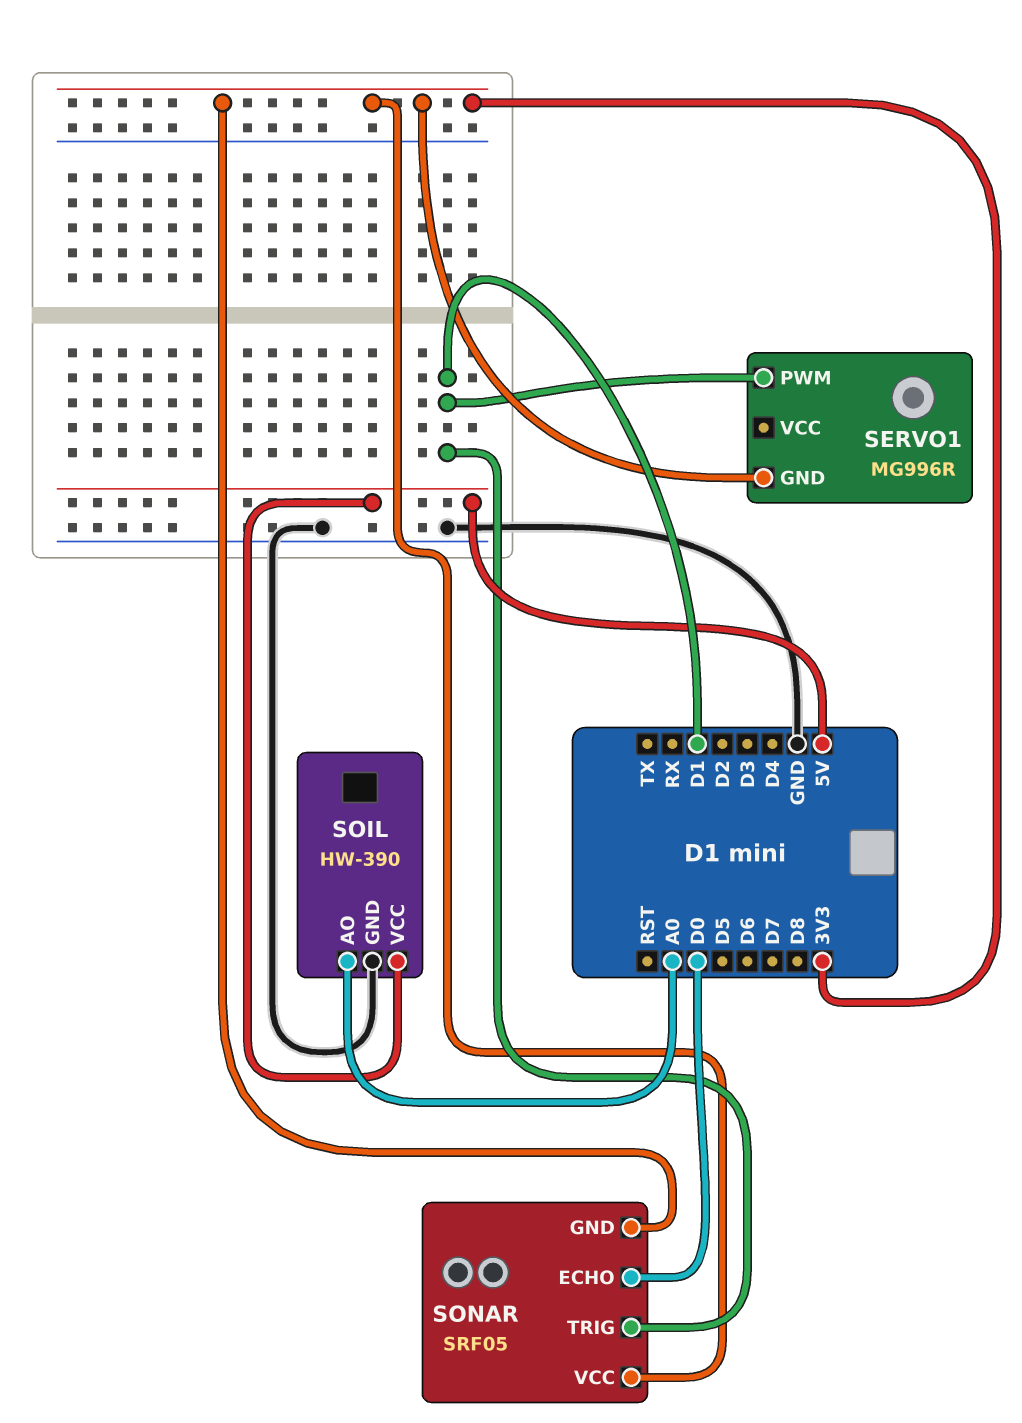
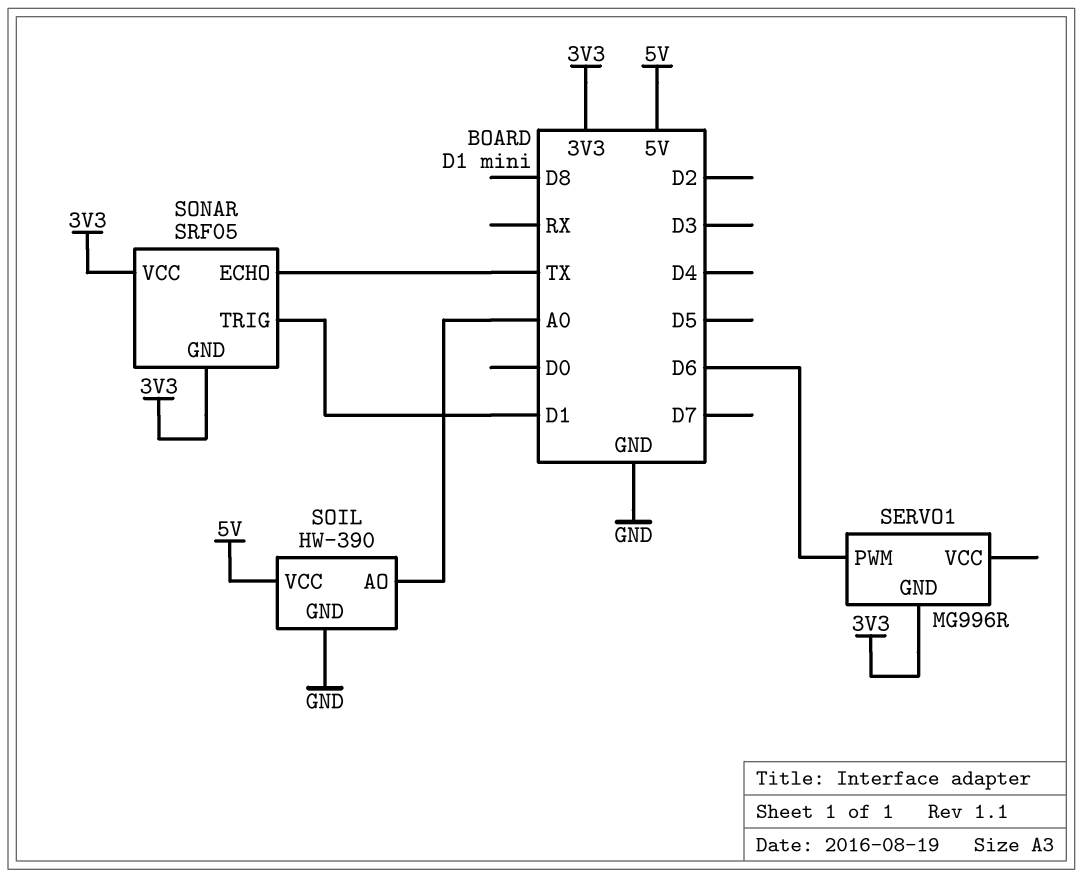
SERVO1 pin PWM: D1 -> D6
SONAR pin ECHO: D0 -> TX

